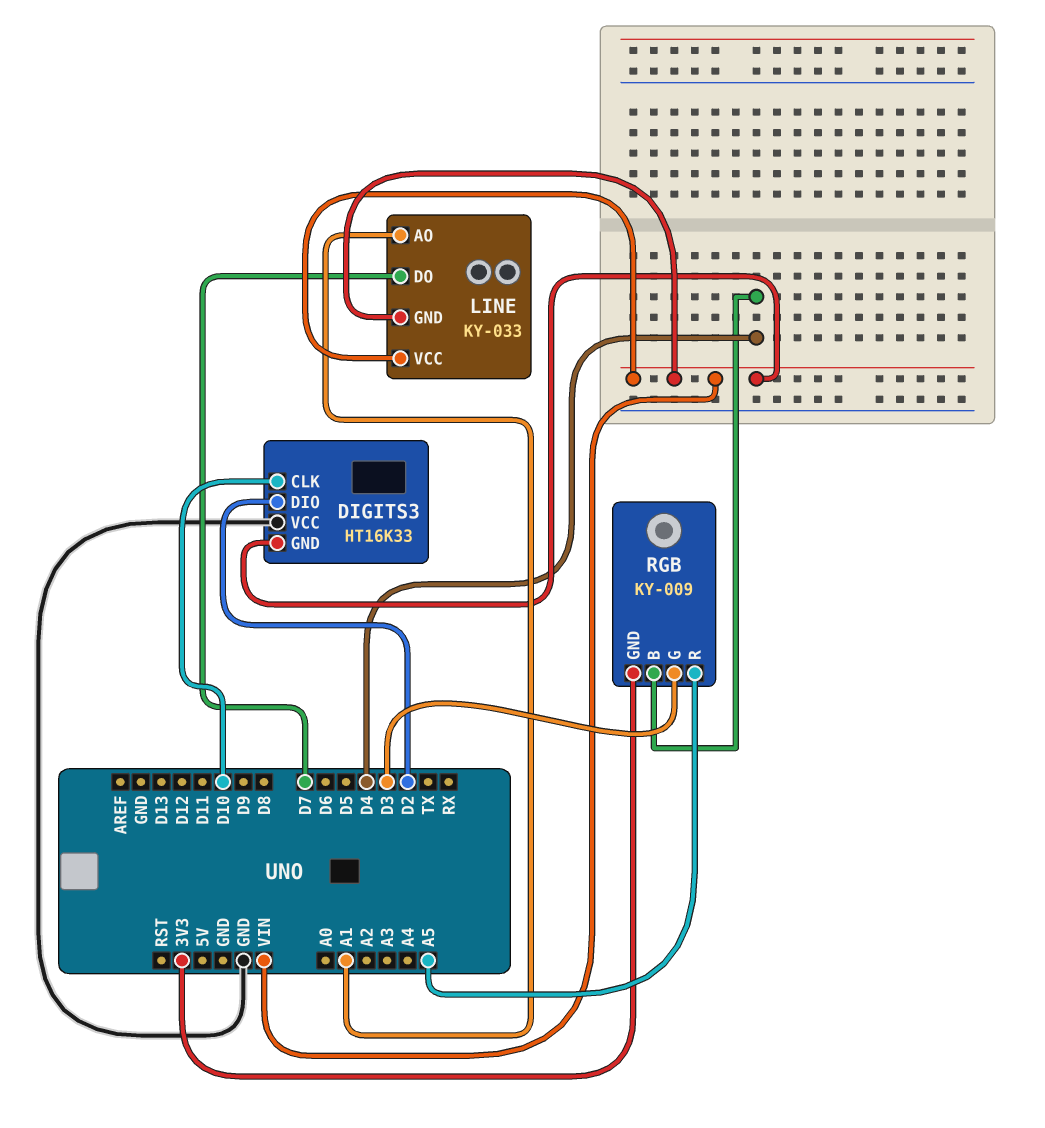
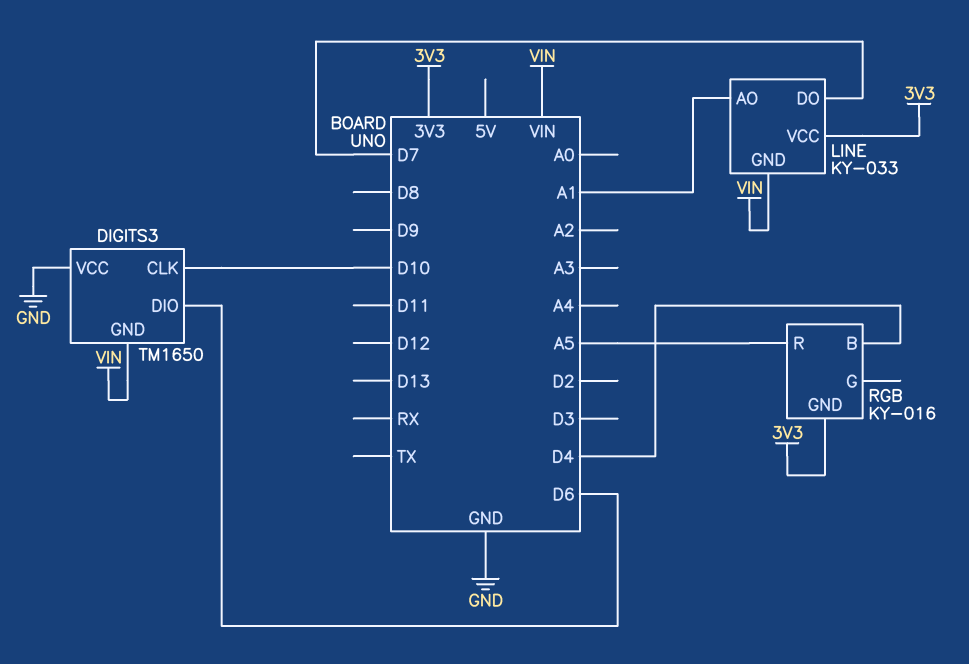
DIGITS3: HT16K33 -> TM1650
DIGITS3 pin DIO: D2 -> D6
LINE pin VCC: VIN -> 3V3
RGB: KY-009 -> KY-016
RGB pin G: D3 -> none

